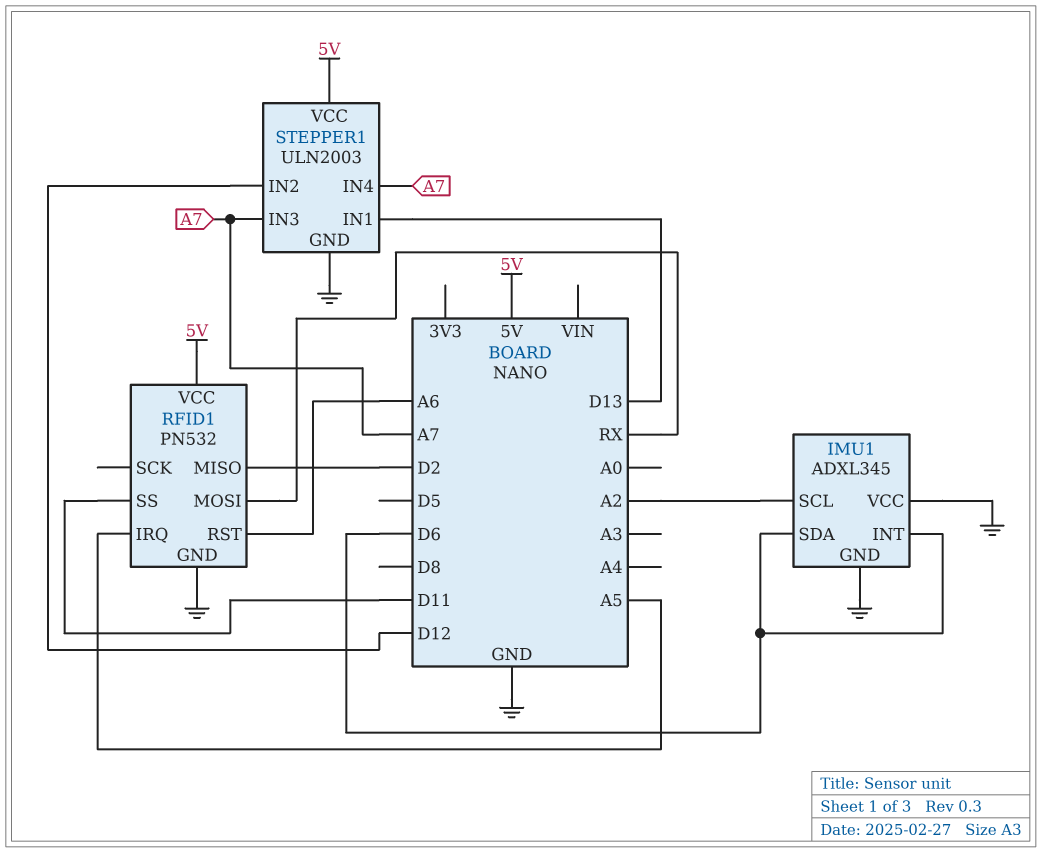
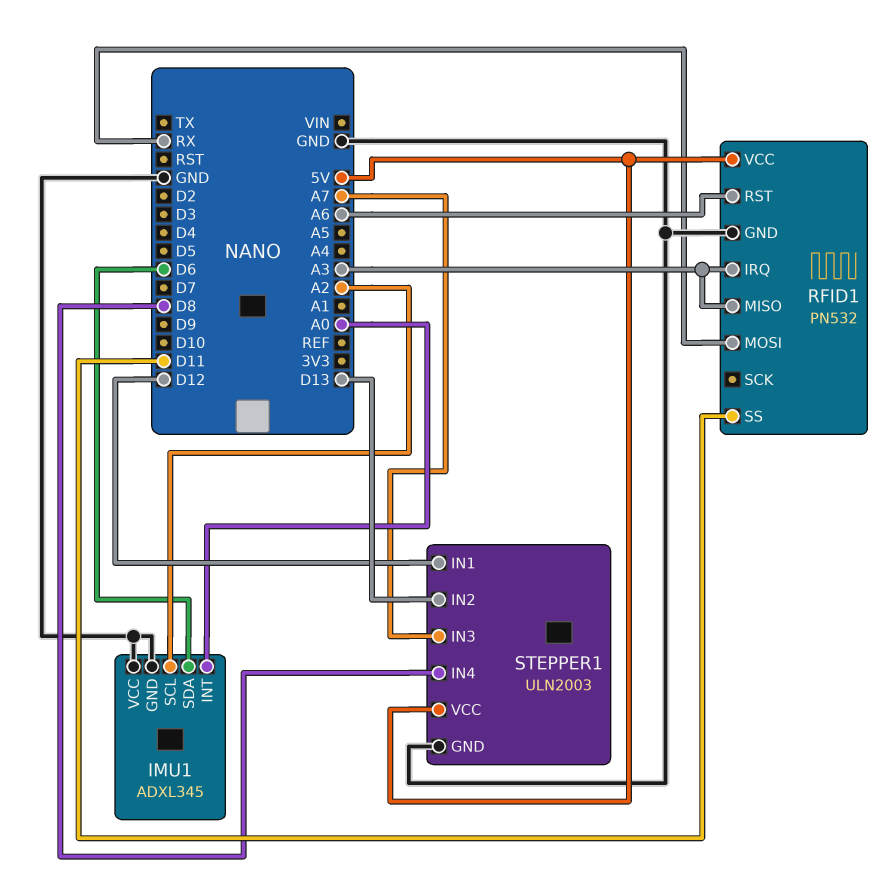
IMU1 pin INT: D6 -> A0
RFID1 pin IRQ: A5 -> A3
RFID1 pin MISO: D2 -> A3
STEPPER1 pin IN1: D13 -> D12
STEPPER1 pin IN2: D12 -> D13
STEPPER1 pin IN4: A7 -> D8

